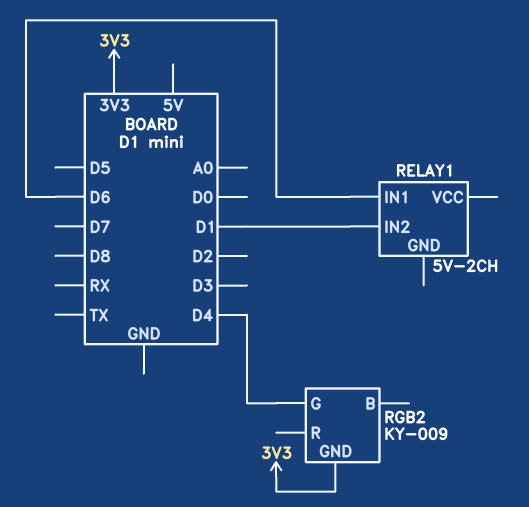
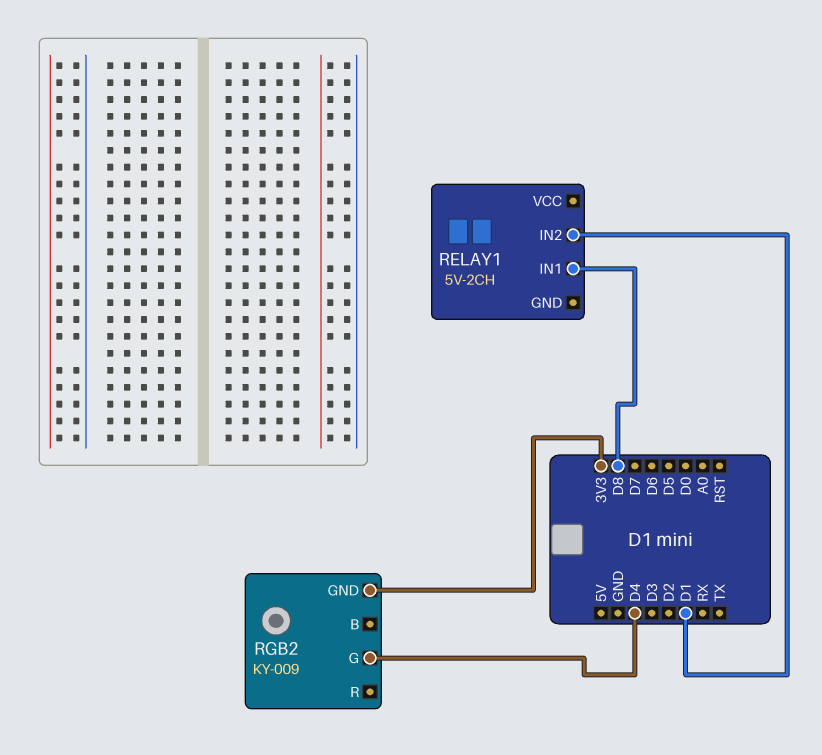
RELAY1 pin IN1: D6 -> D8

